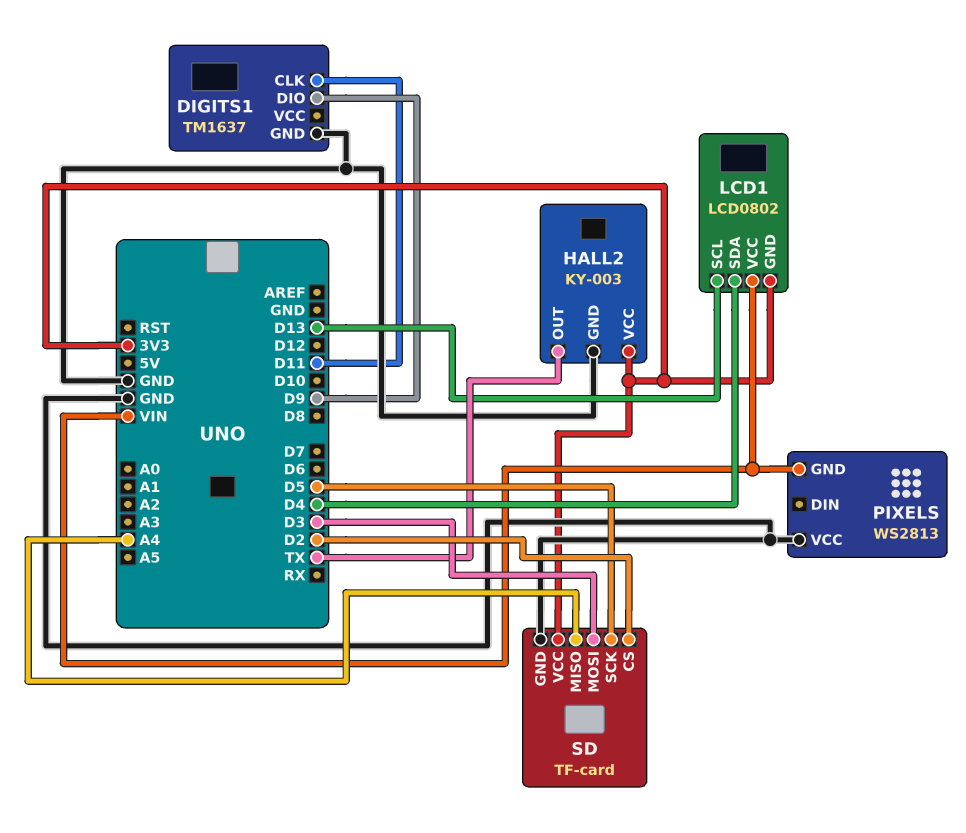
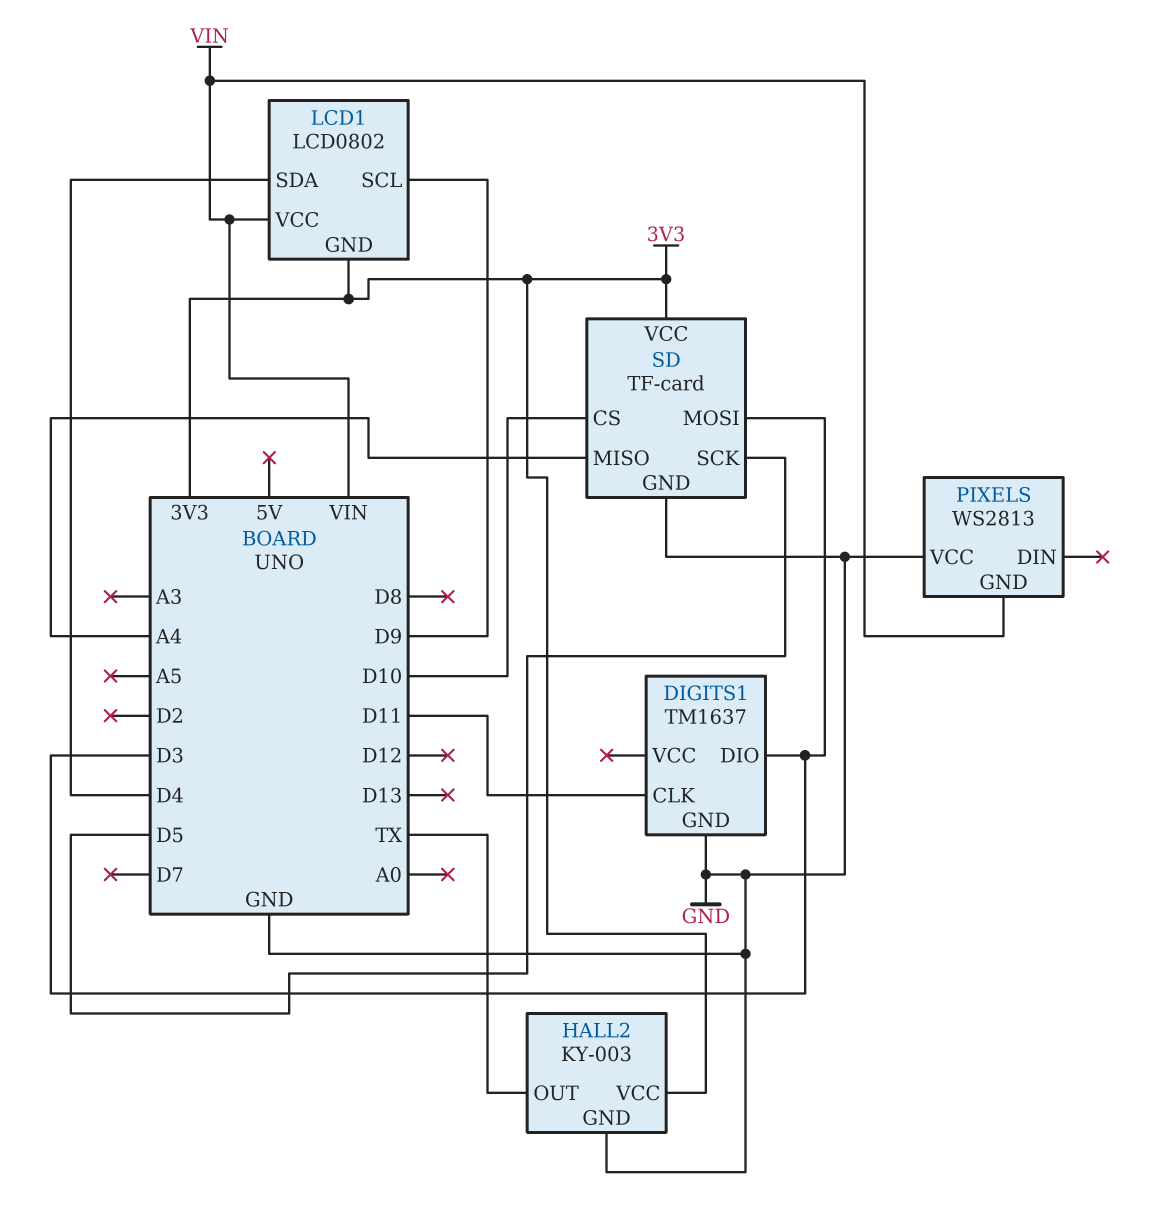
DIGITS1 pin DIO: D9 -> D3
LCD1 pin SCL: D13 -> D9
SD pin CS: D2 -> D10

